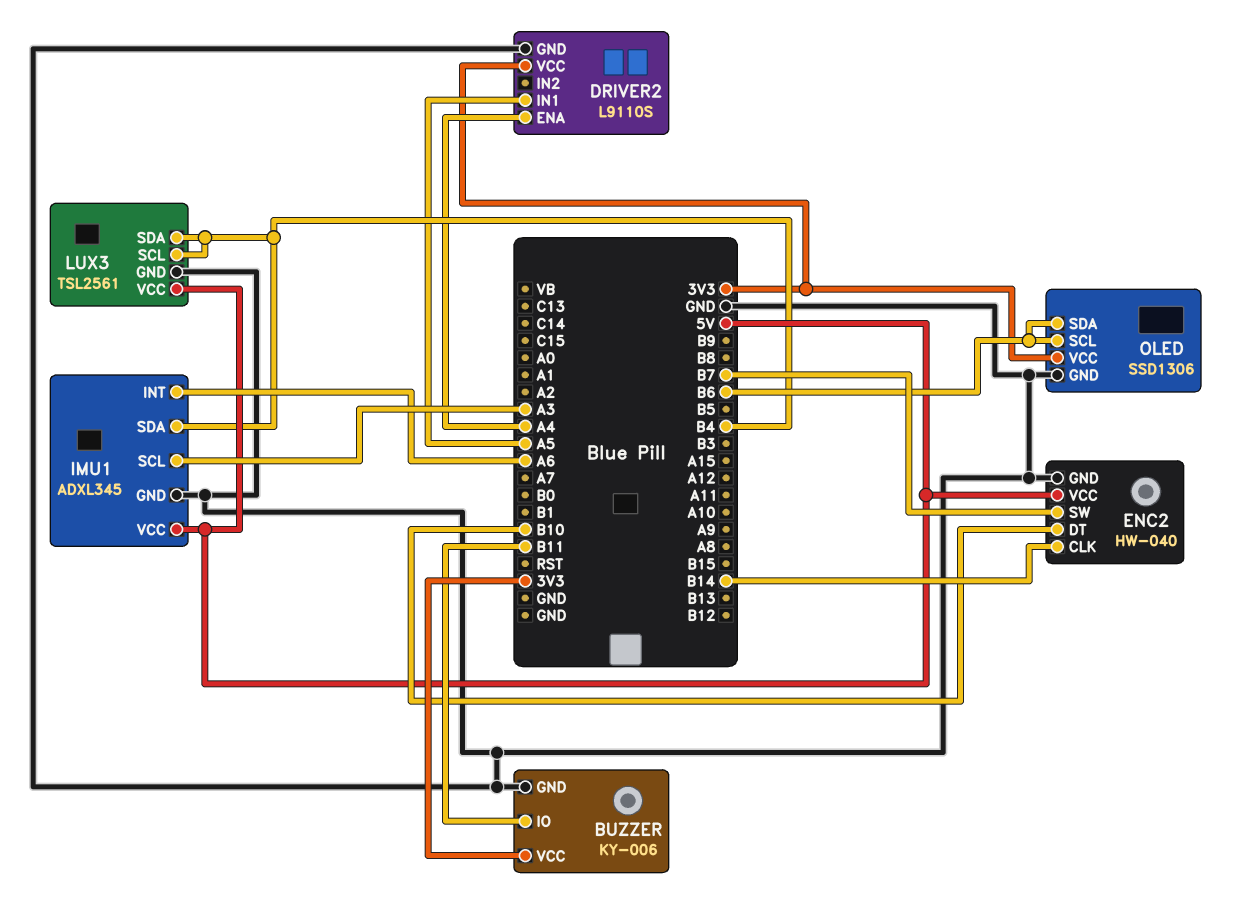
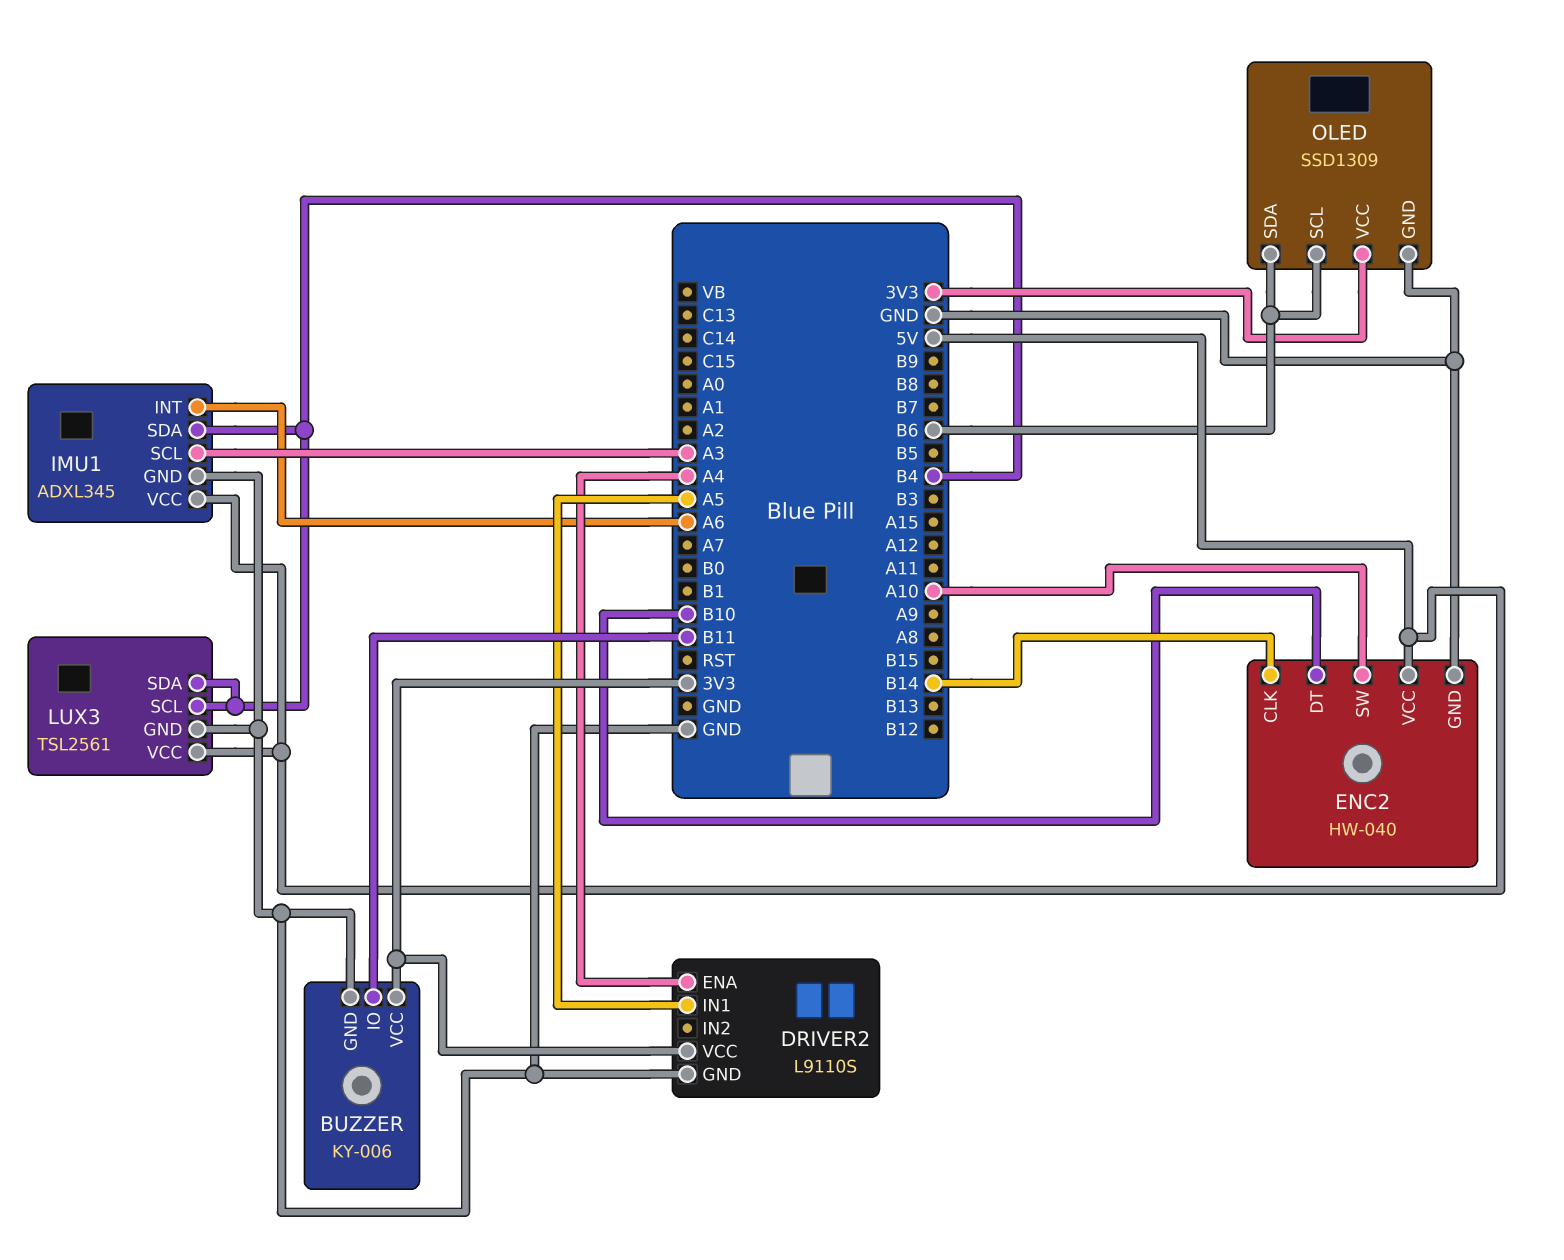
ENC2 pin SW: B7 -> A10
OLED: SSD1306 -> SSD1309

